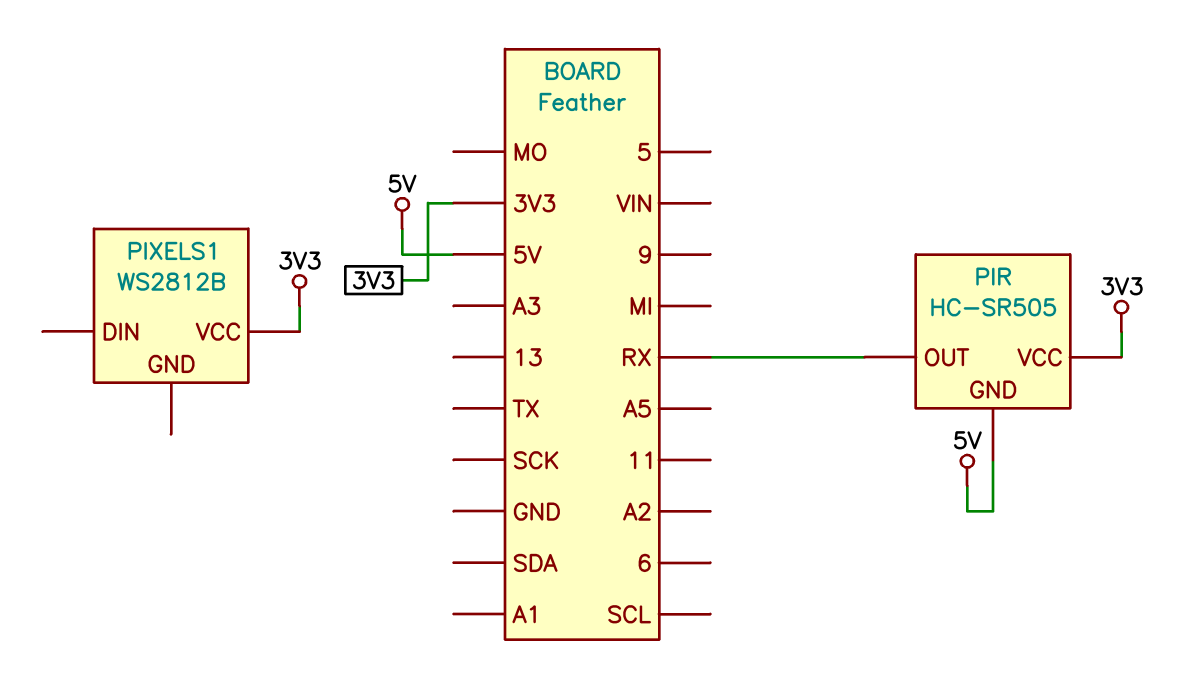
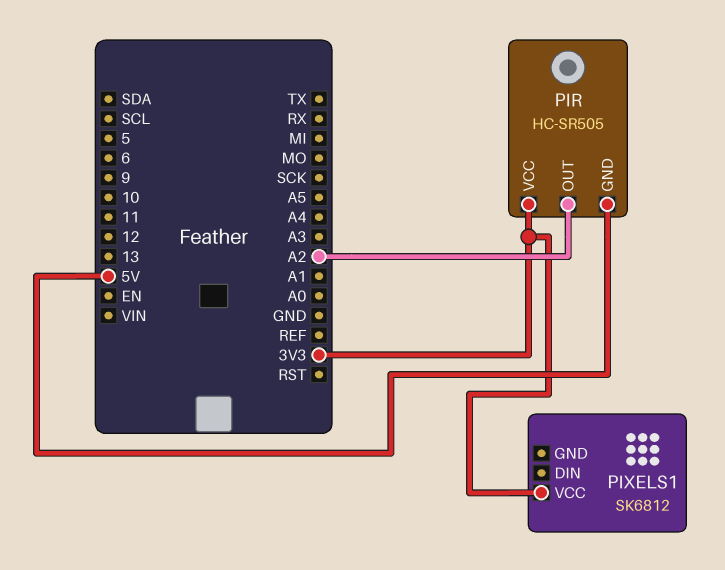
PIR pin OUT: RX -> A2
PIXELS1: WS2812B -> SK6812

